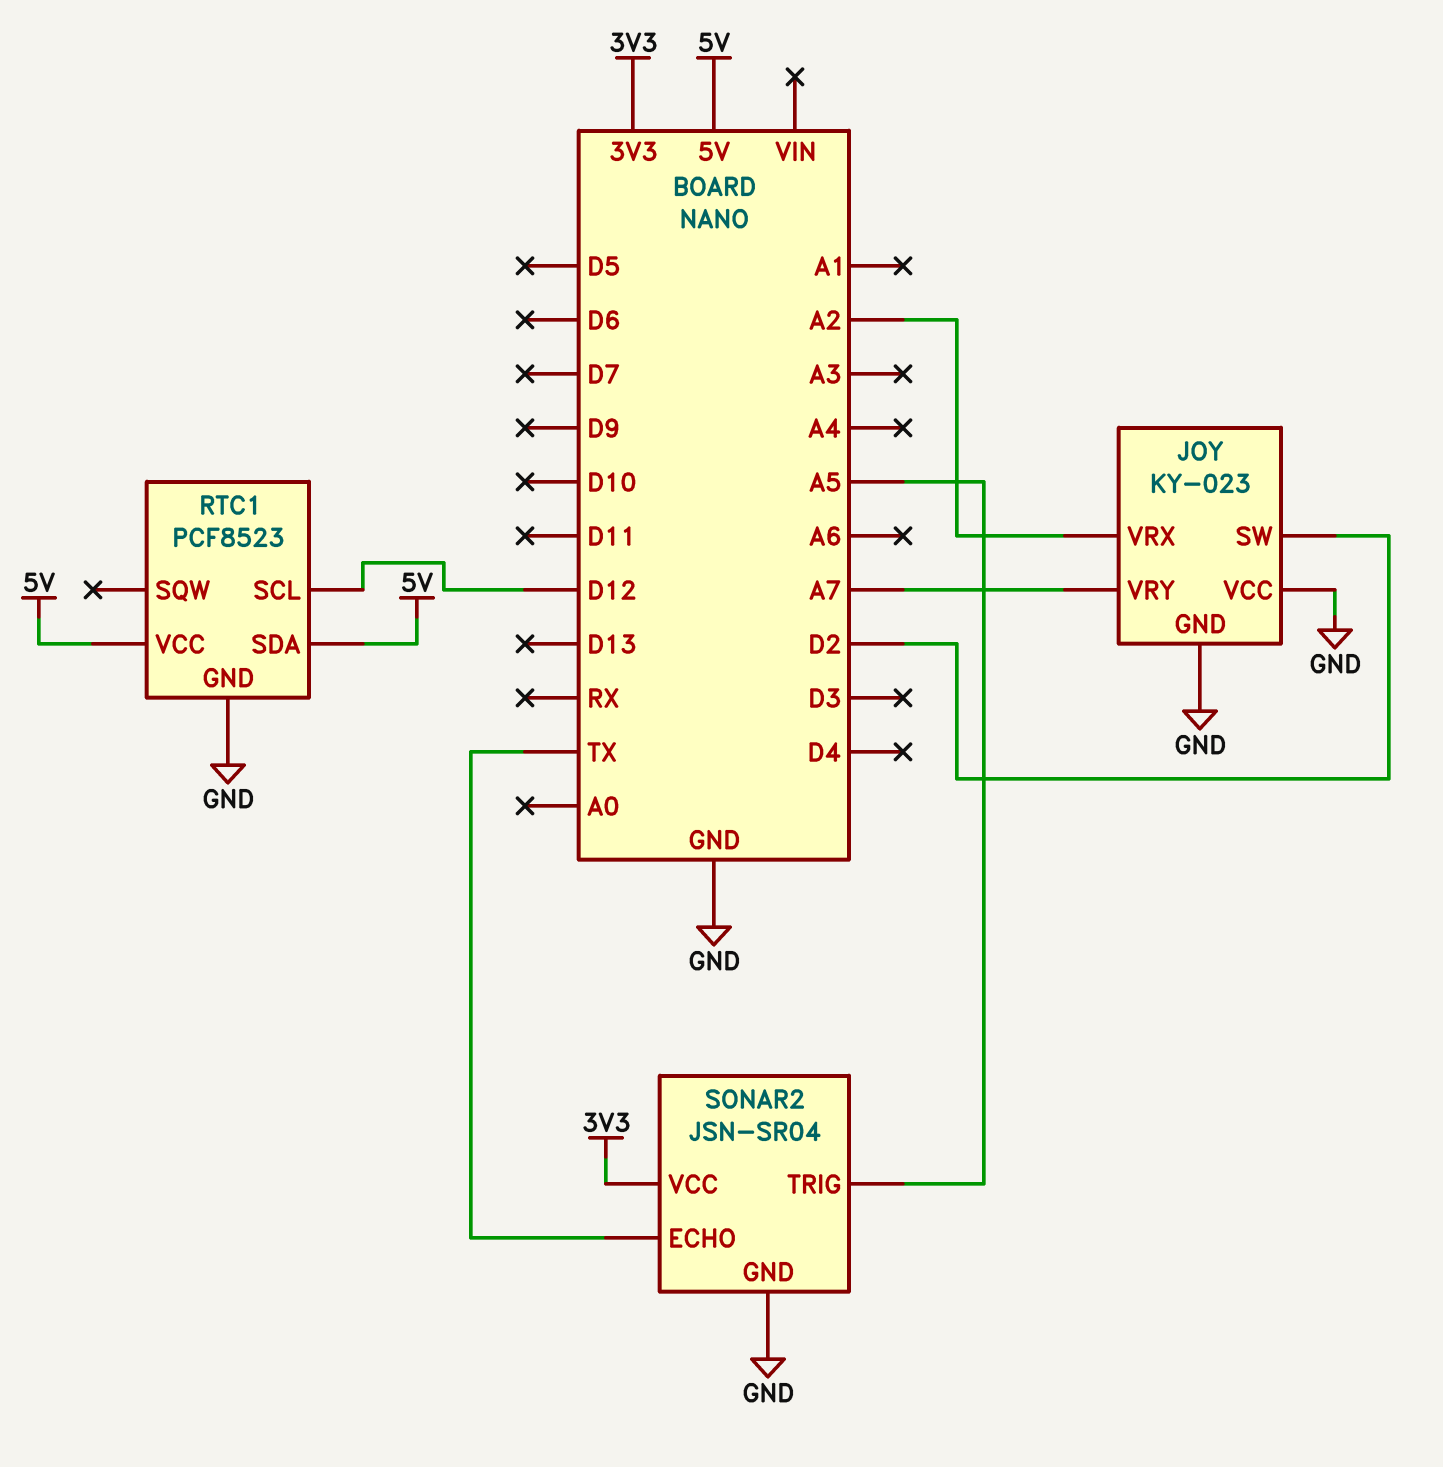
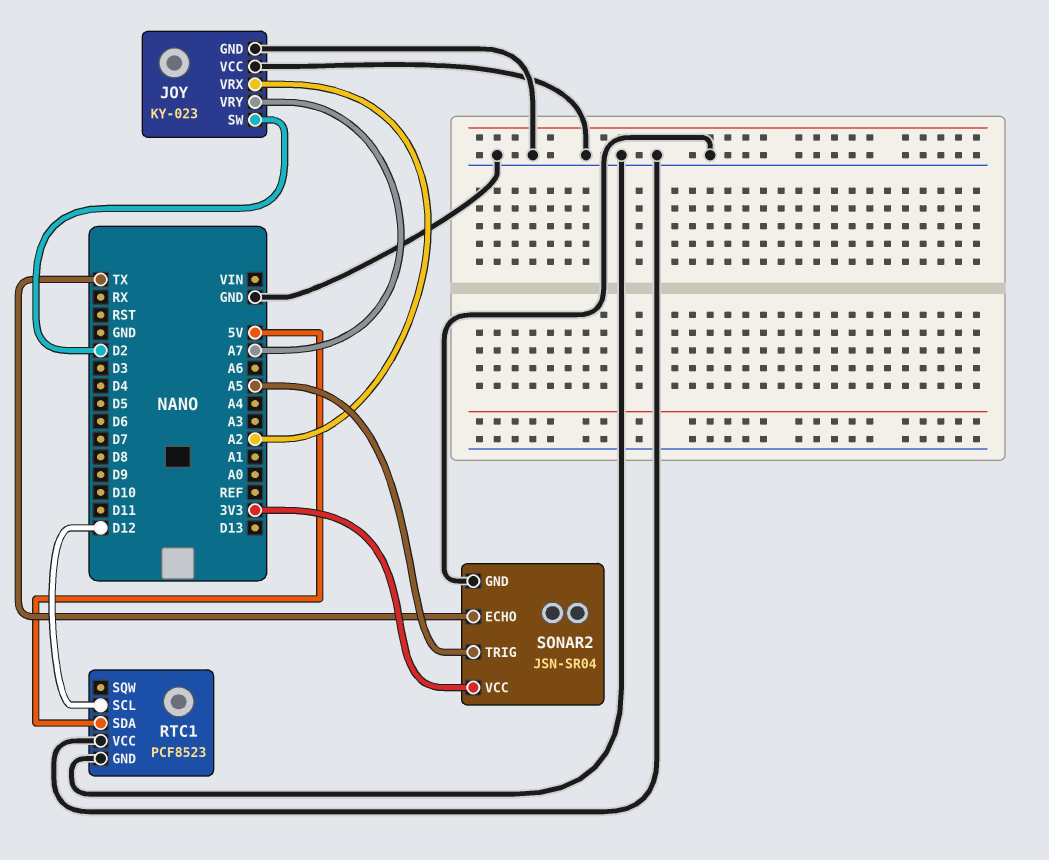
RTC1 pin VCC: 5V -> GND

